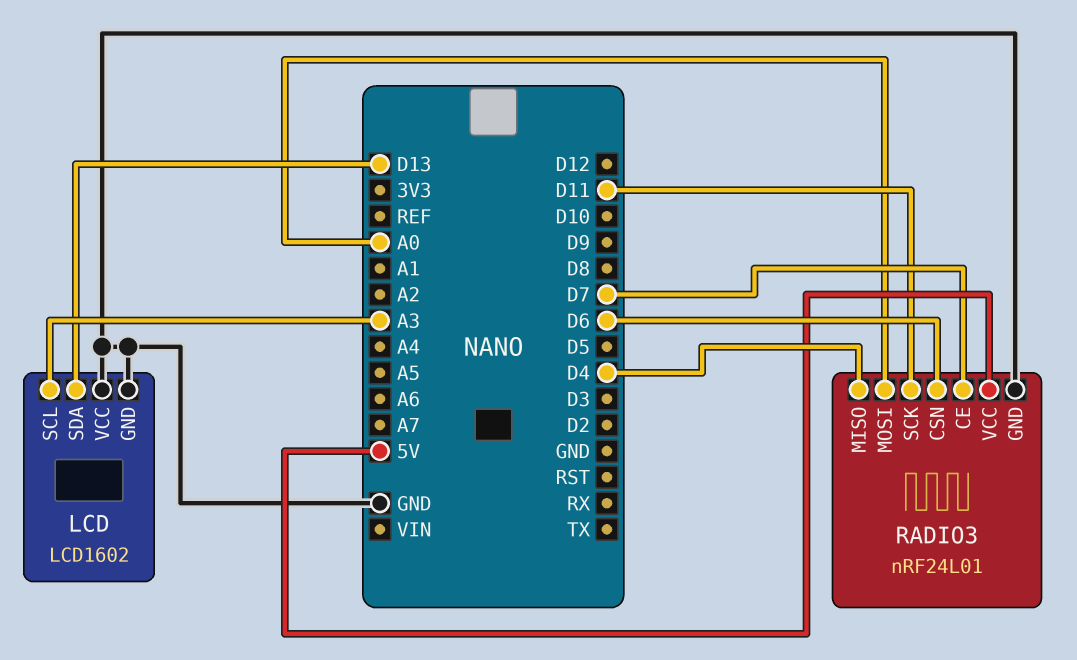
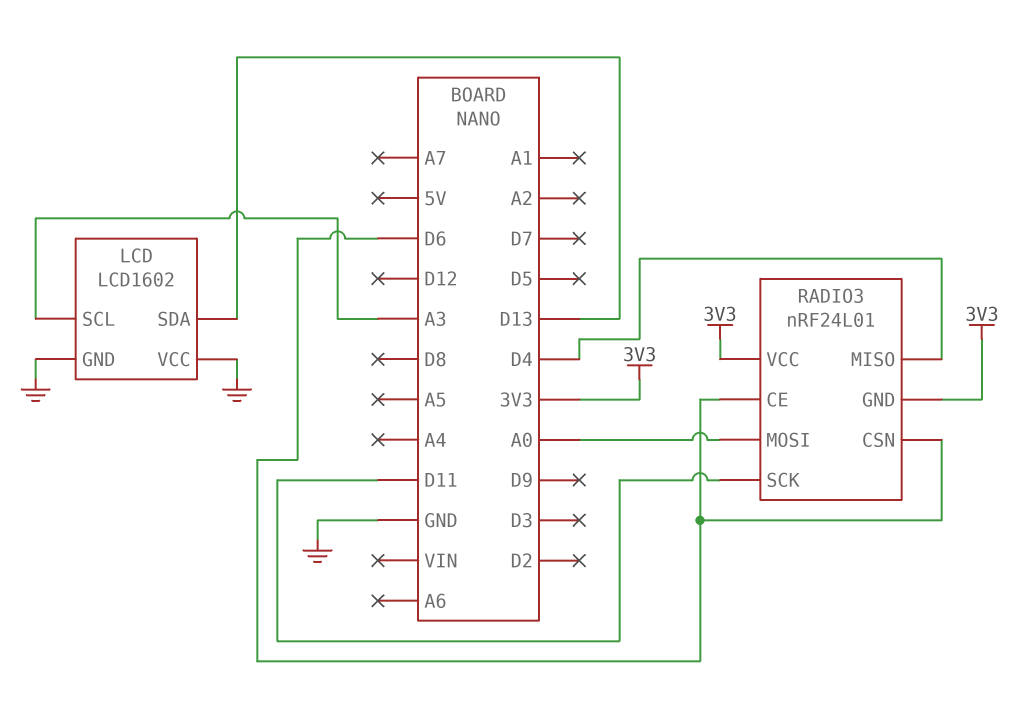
RADIO3 pin CE: D7 -> D6
RADIO3 pin GND: GND -> 3V3
RADIO3 pin VCC: 5V -> 3V3

